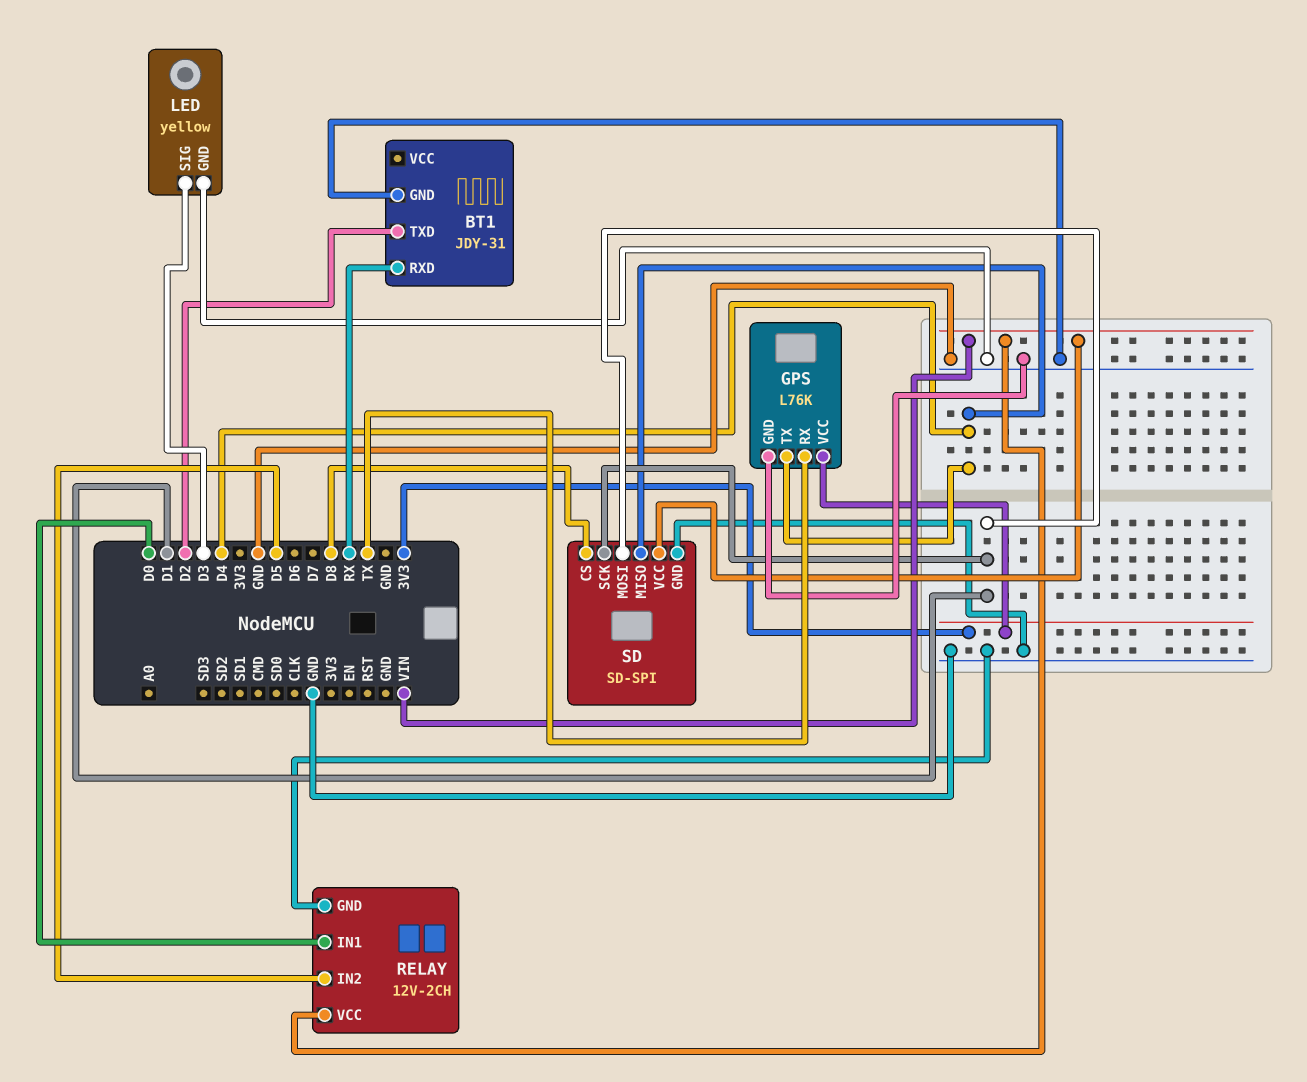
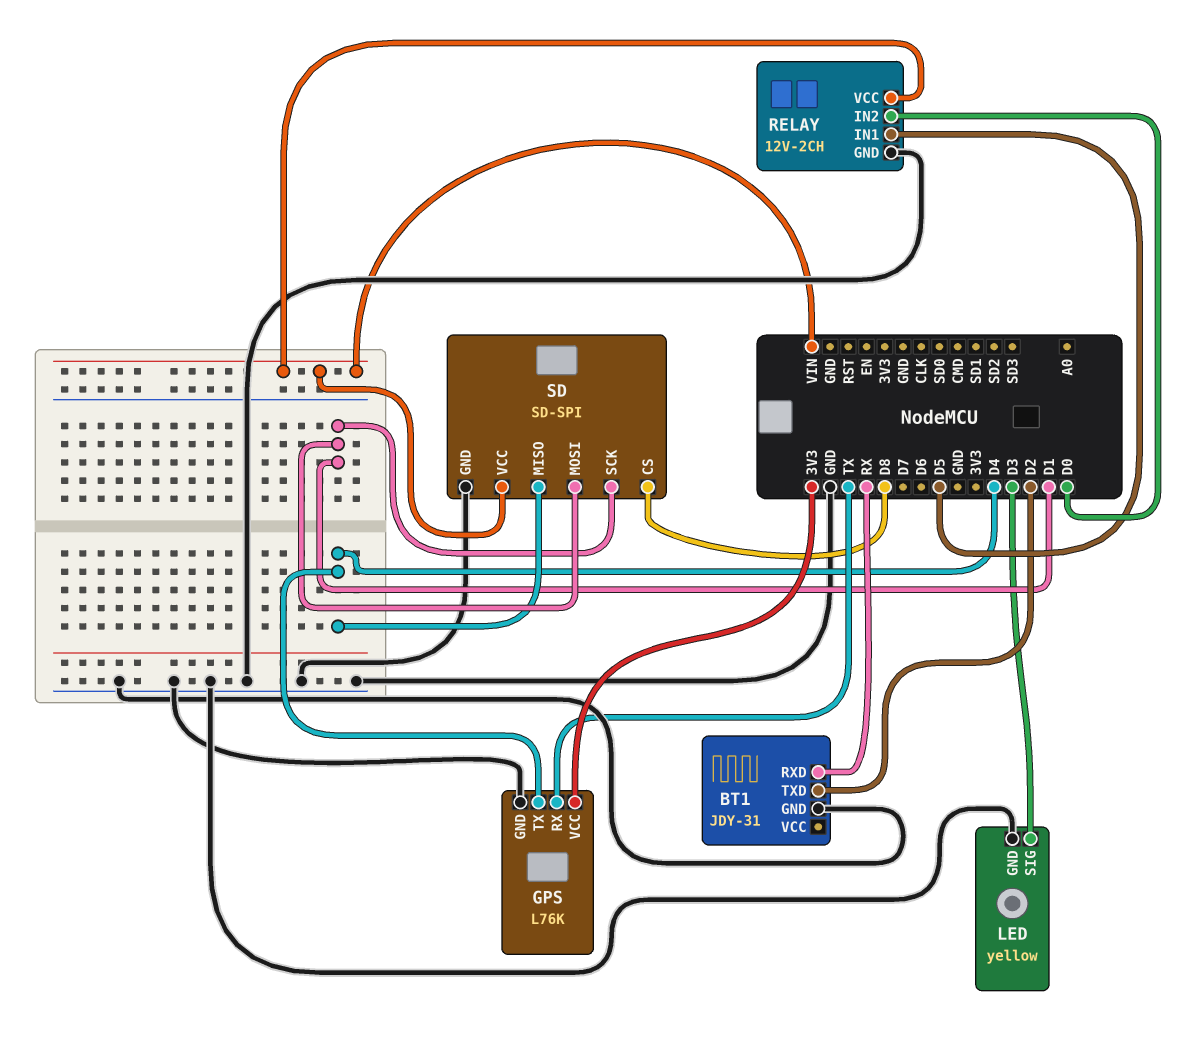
RELAY pin IN1: D0 -> D5
RELAY pin IN2: D5 -> D0

